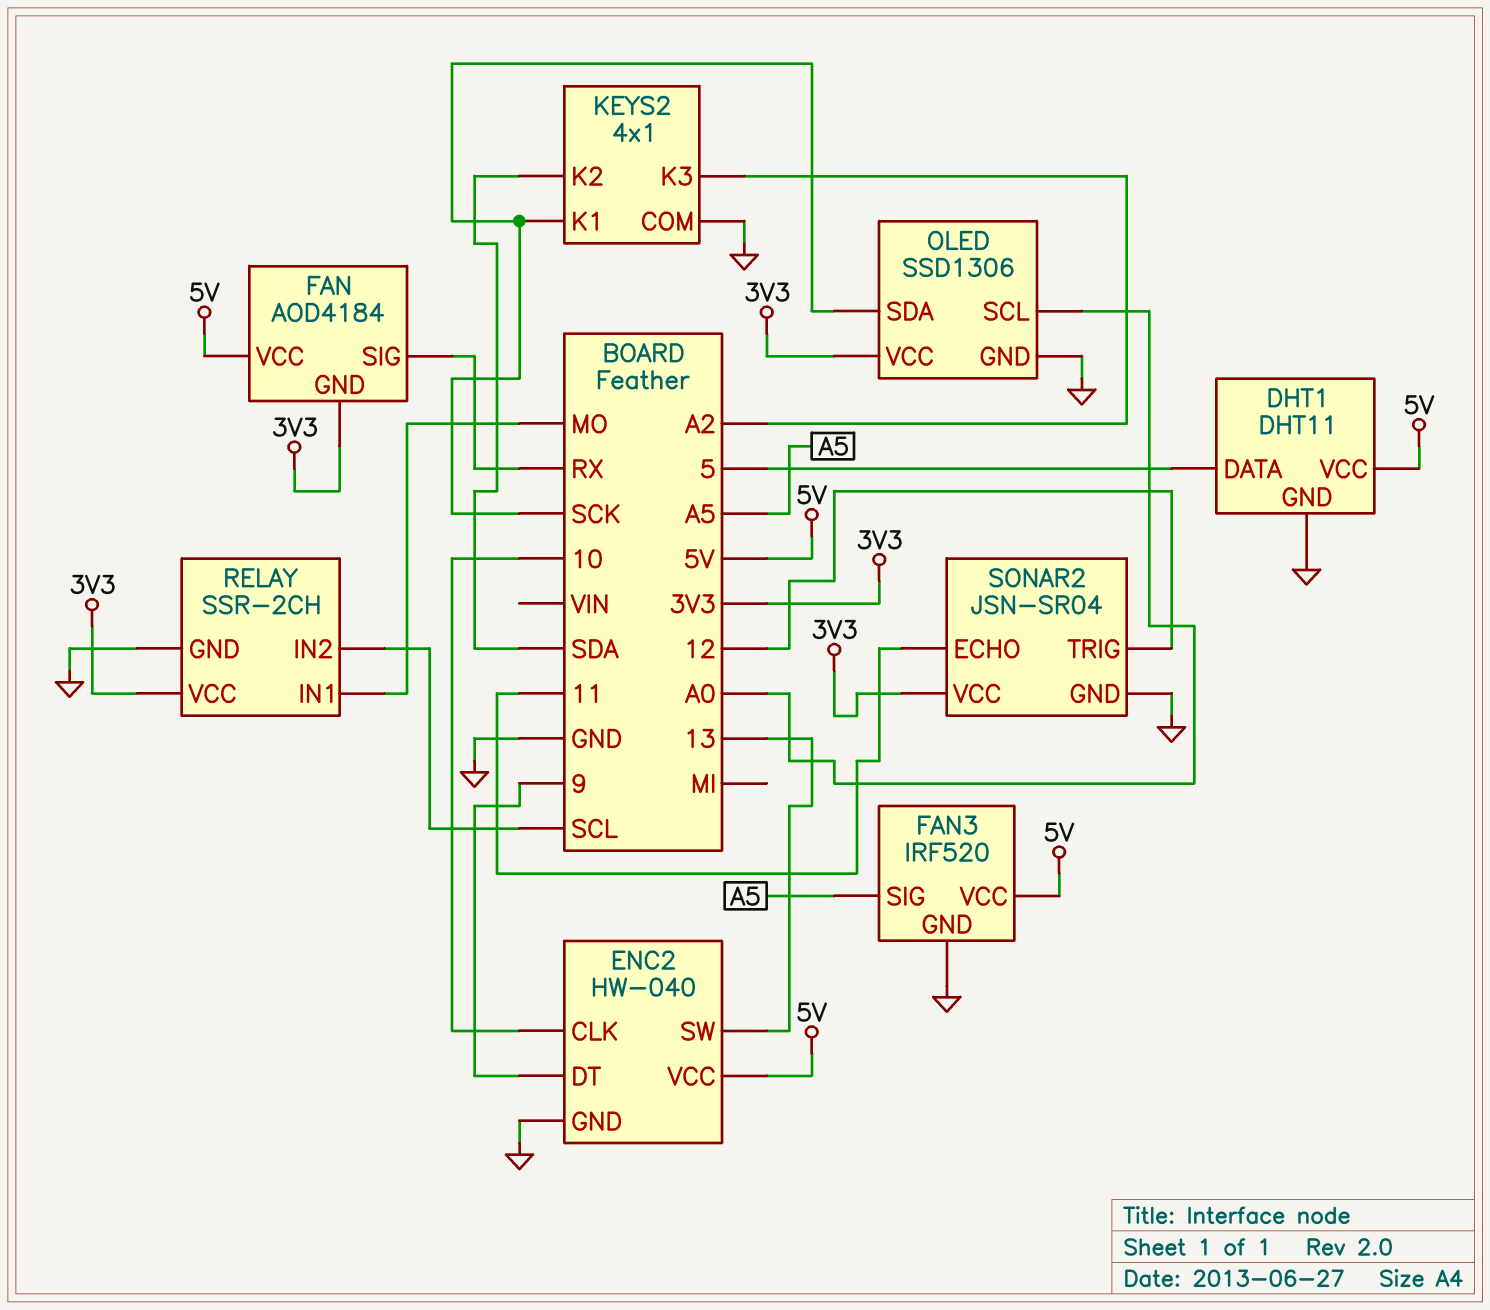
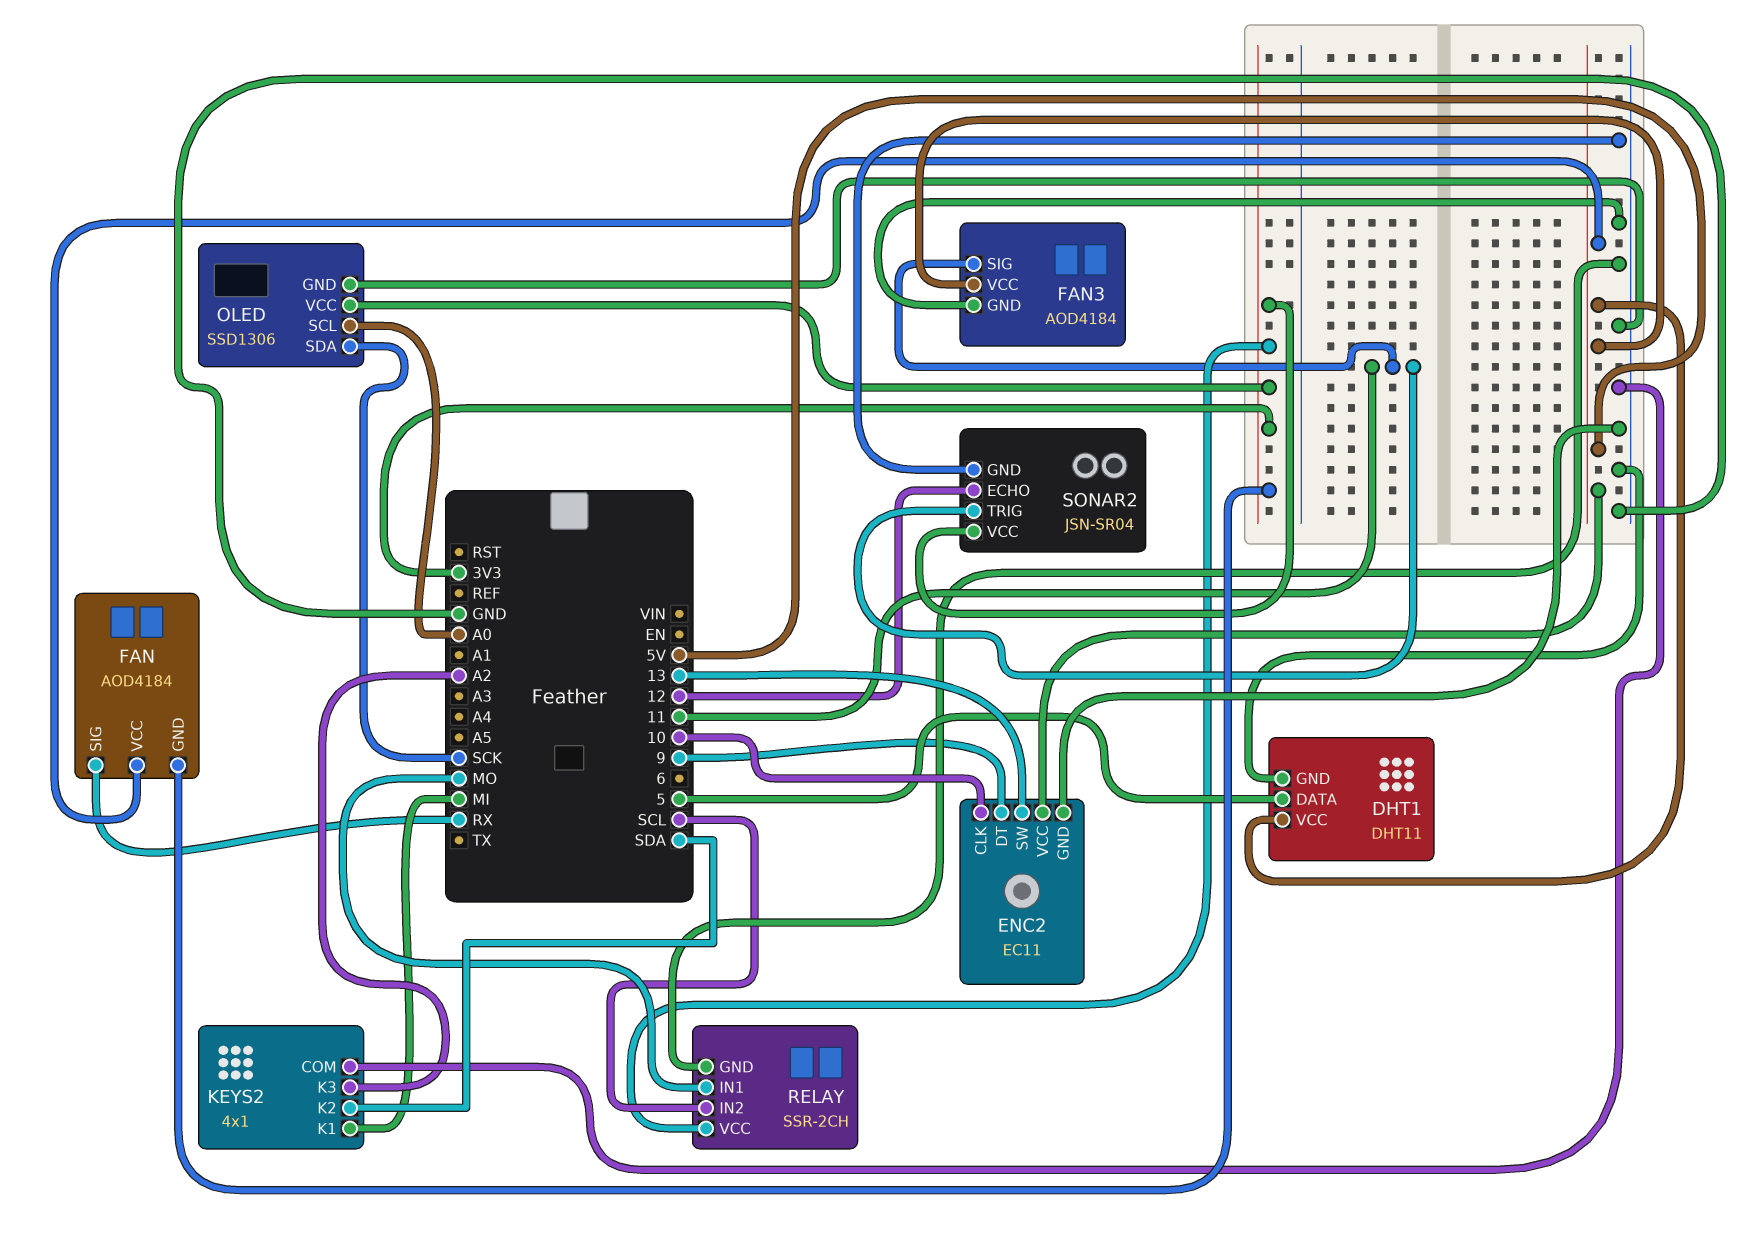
ENC2: HW-040 -> EC11
FAN3: IRF520 -> AOD4184
FAN3 pin SIG: A5 -> 11
KEYS2 pin K1: SCK -> MI
SONAR2 pin ECHO: 11 -> 12
SONAR2 pin TRIG: 12 -> 11

